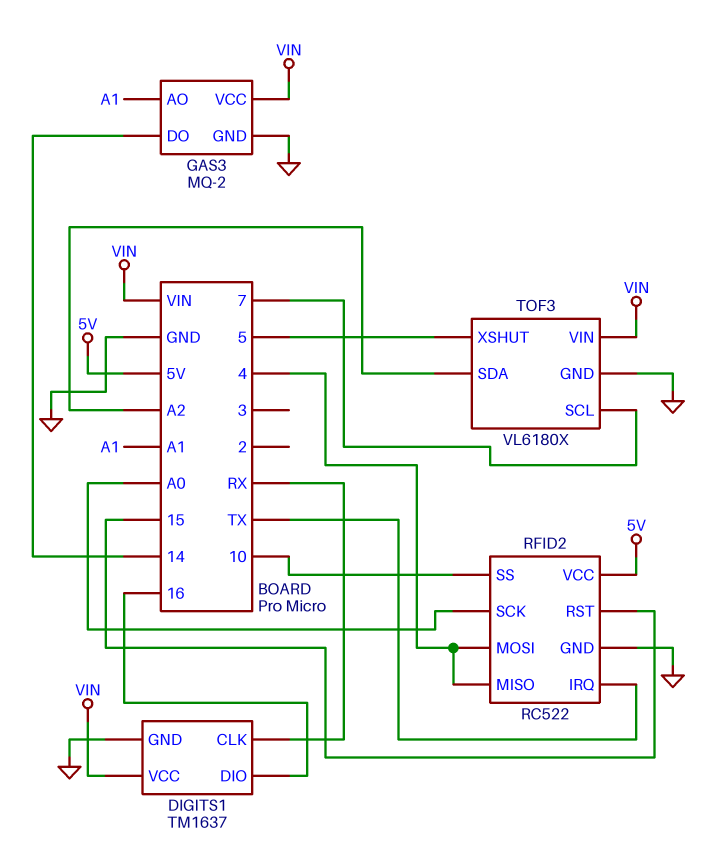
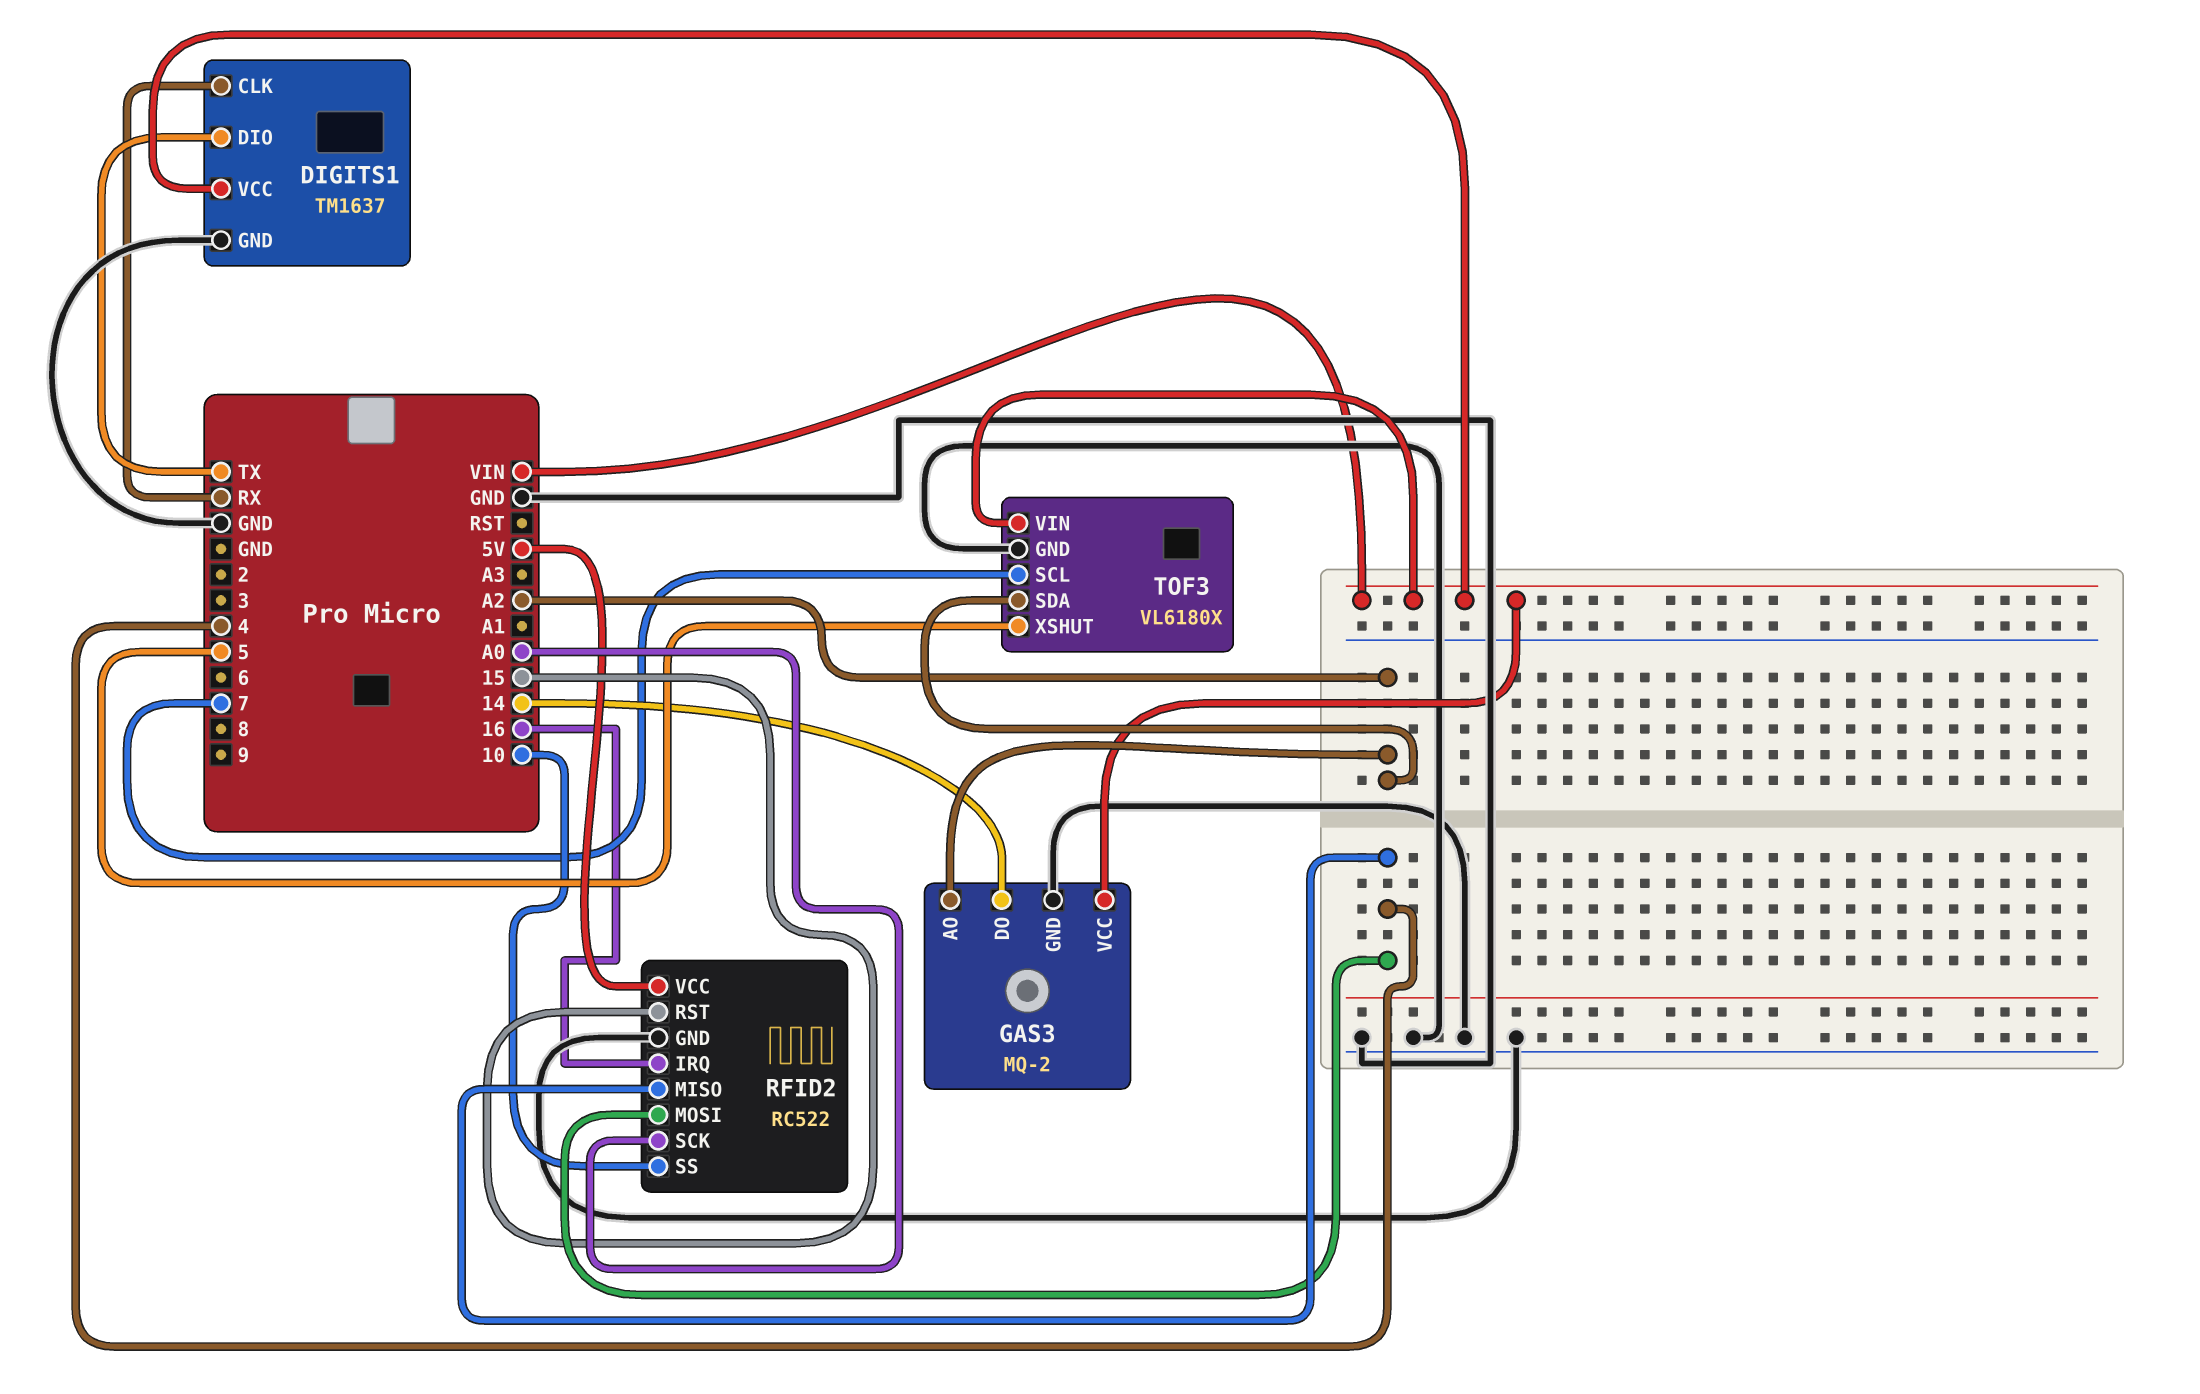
DIGITS1 pin DIO: 16 -> TX
GAS3 pin AO: A1 -> A2
RFID2 pin IRQ: TX -> 16

